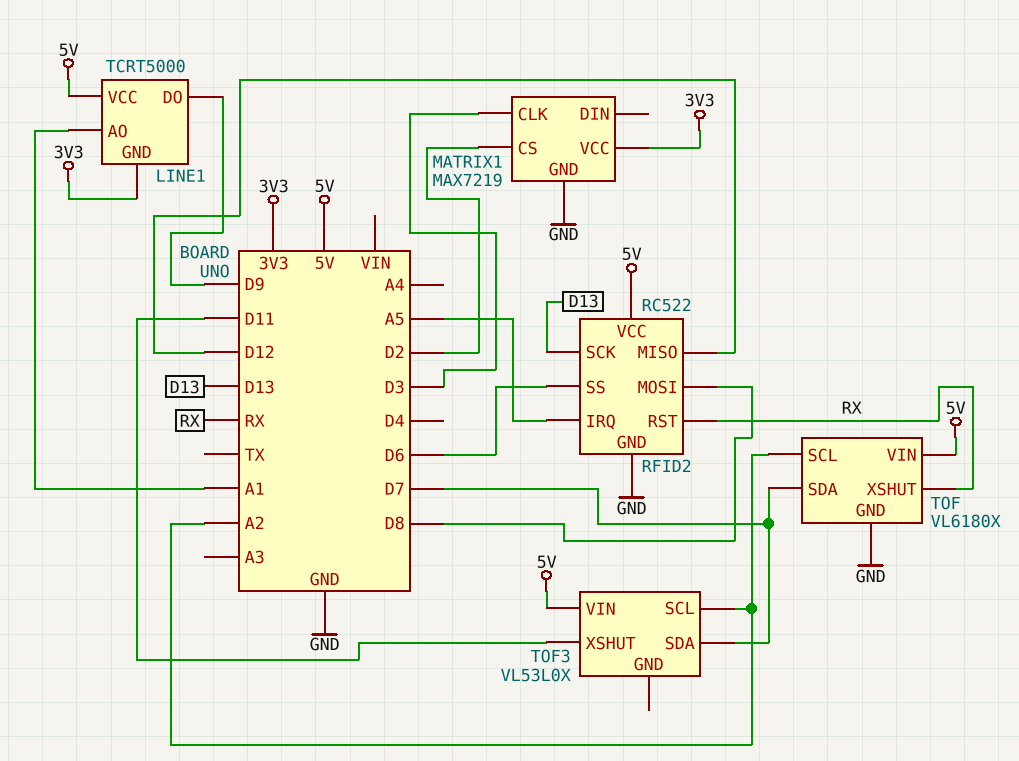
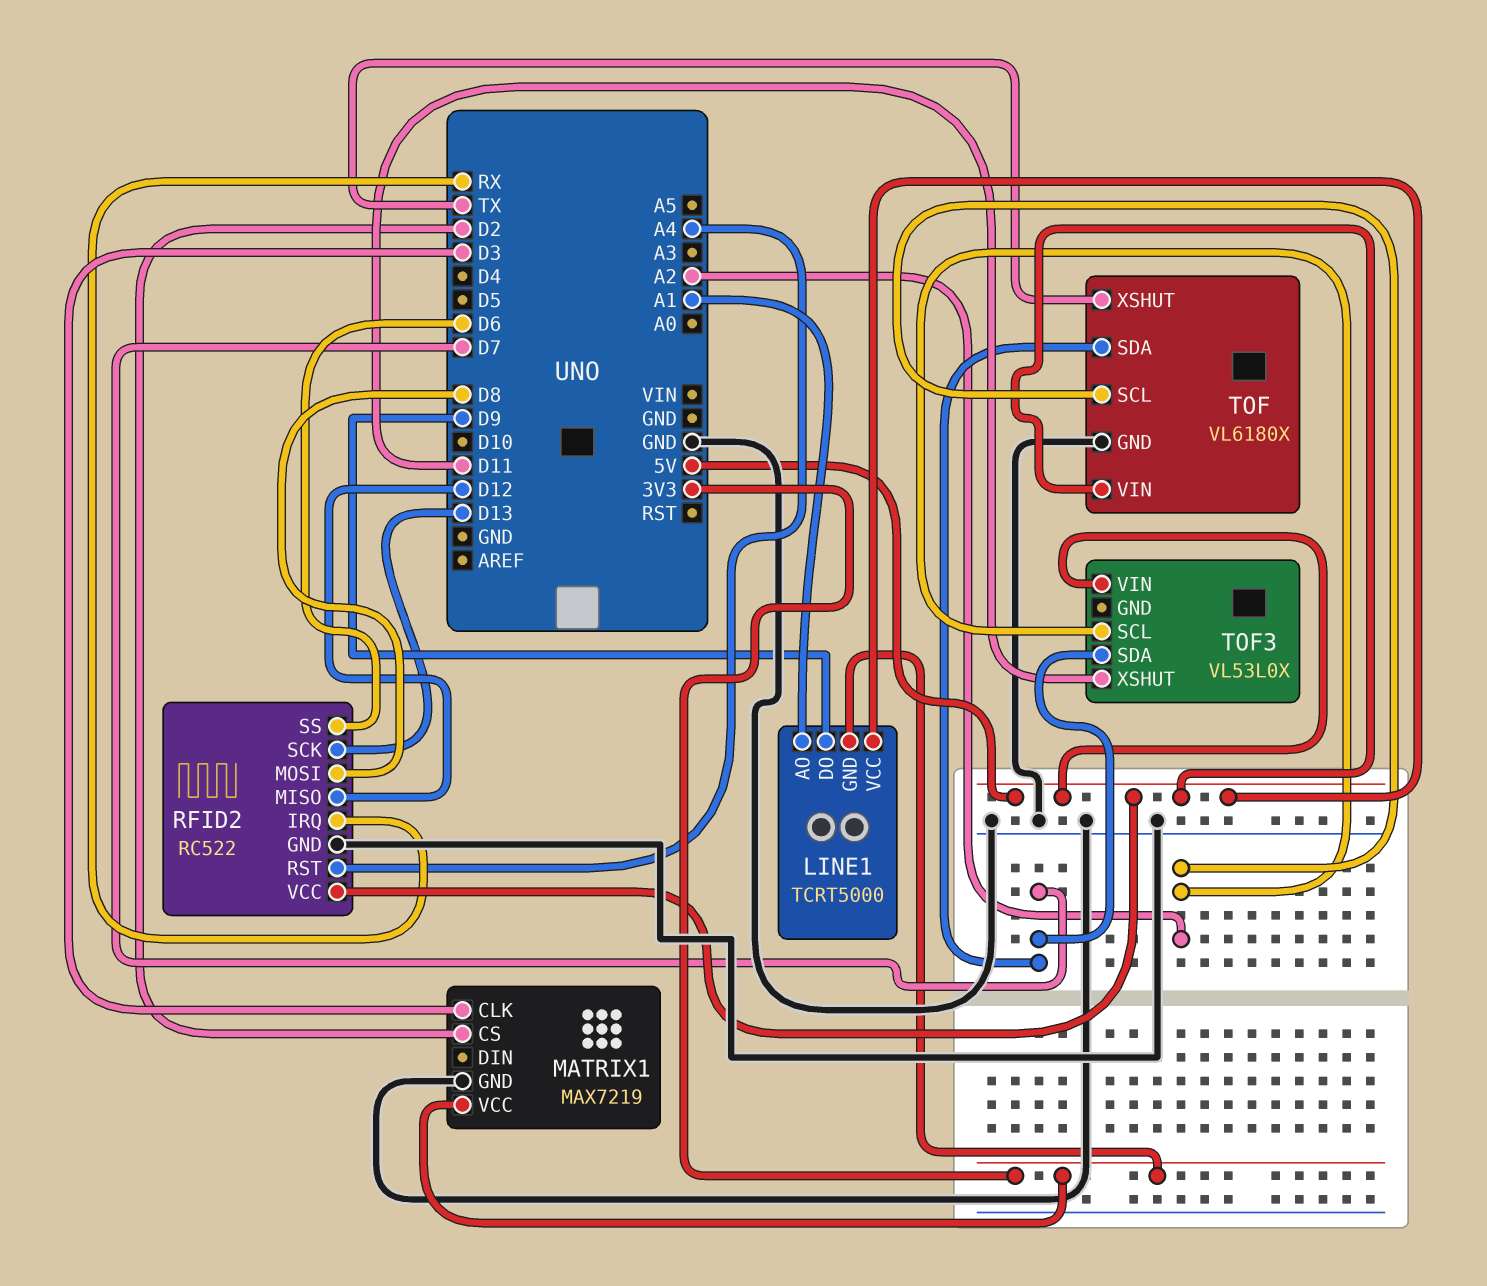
RFID2 pin IRQ: A5 -> RX
RFID2 pin RST: RX -> A4
TOF pin XSHUT: RX -> TX

